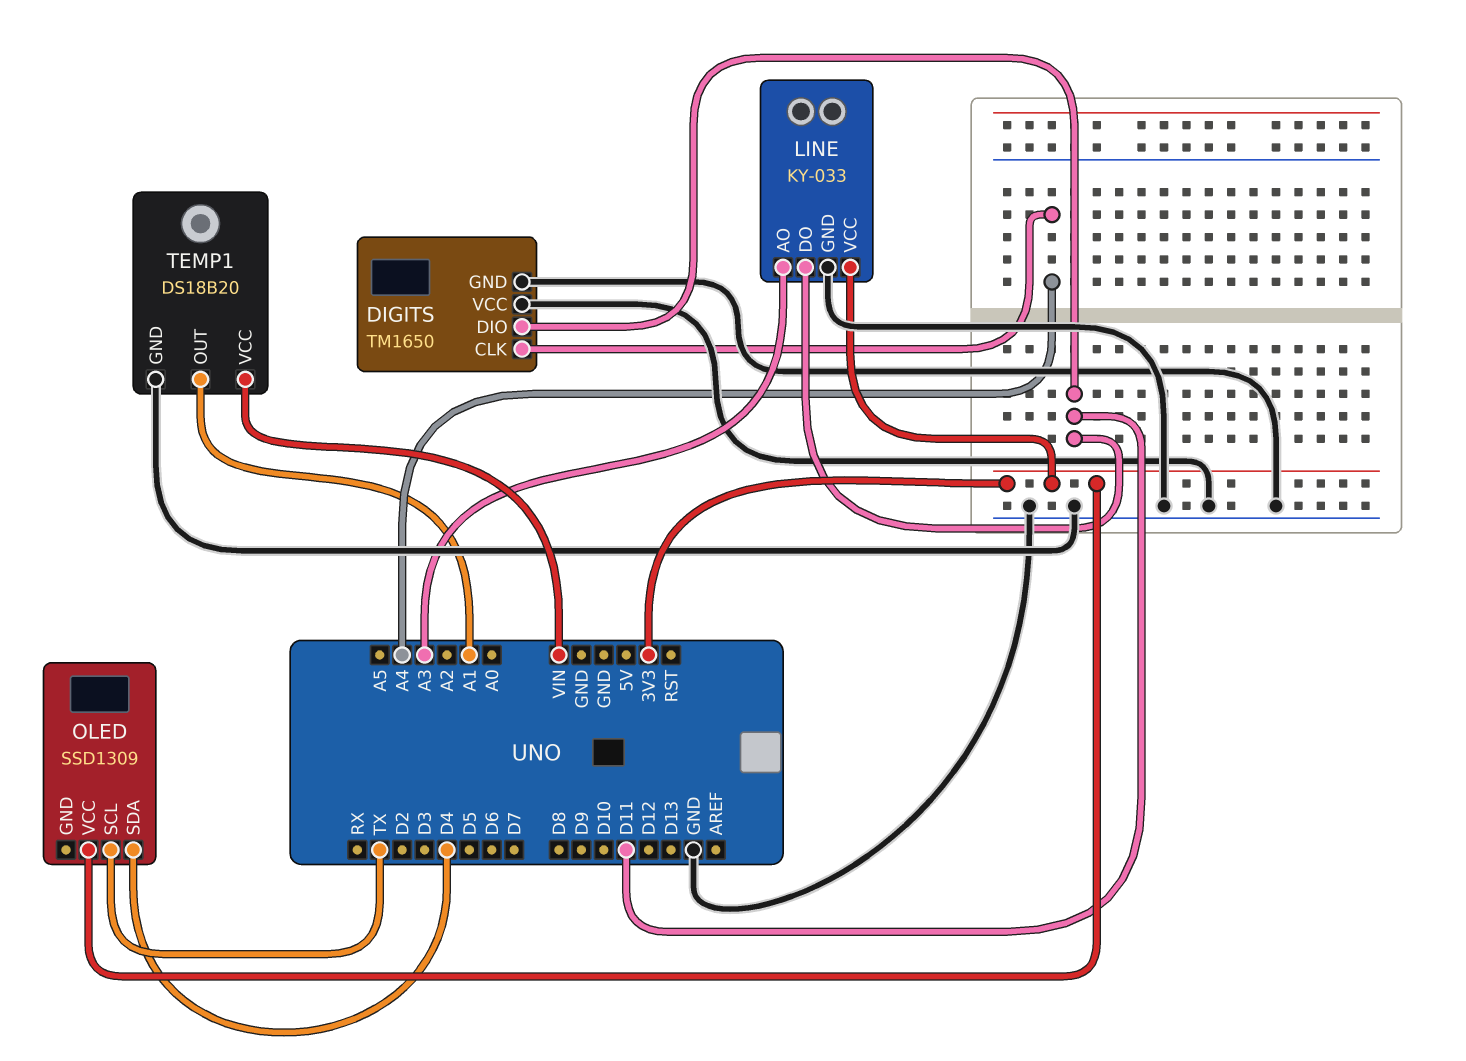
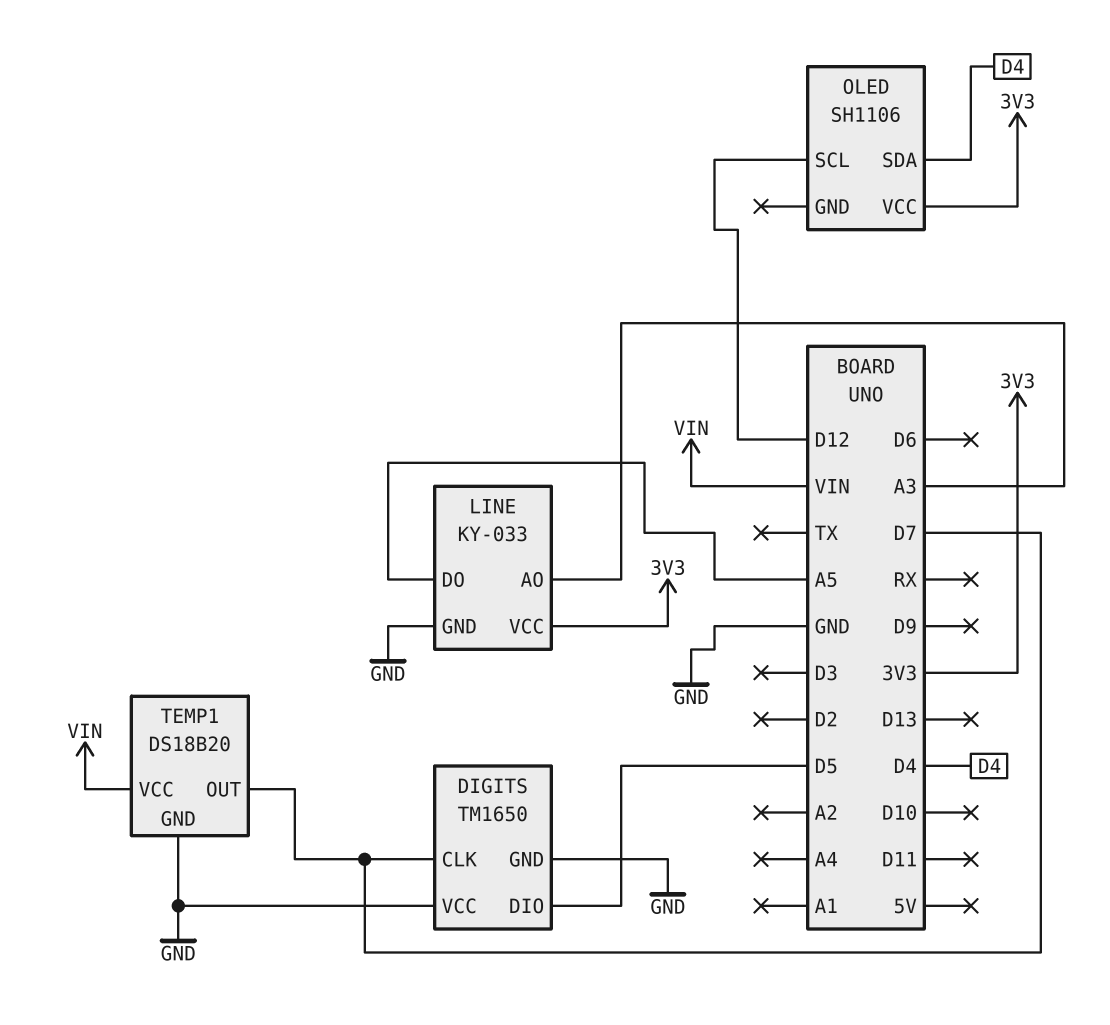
DIGITS pin CLK: A4 -> D7
DIGITS pin DIO: D11 -> D5
LINE pin DO: D11 -> A5
OLED: SSD1309 -> SH1106
OLED pin SCL: TX -> D12
TEMP1 pin OUT: A1 -> D7

